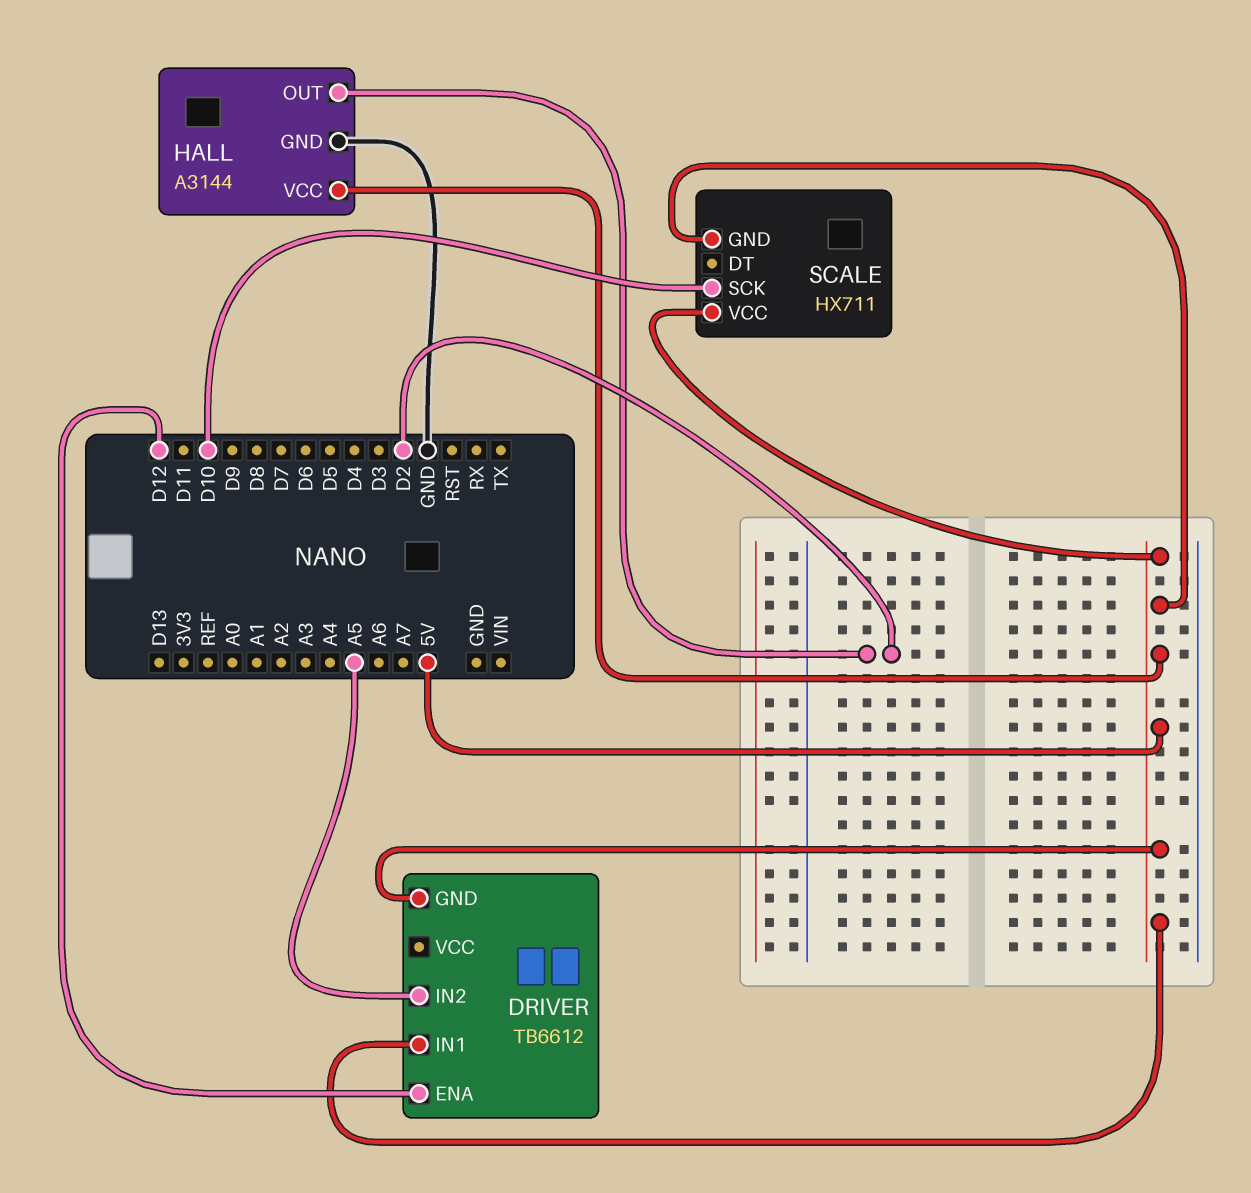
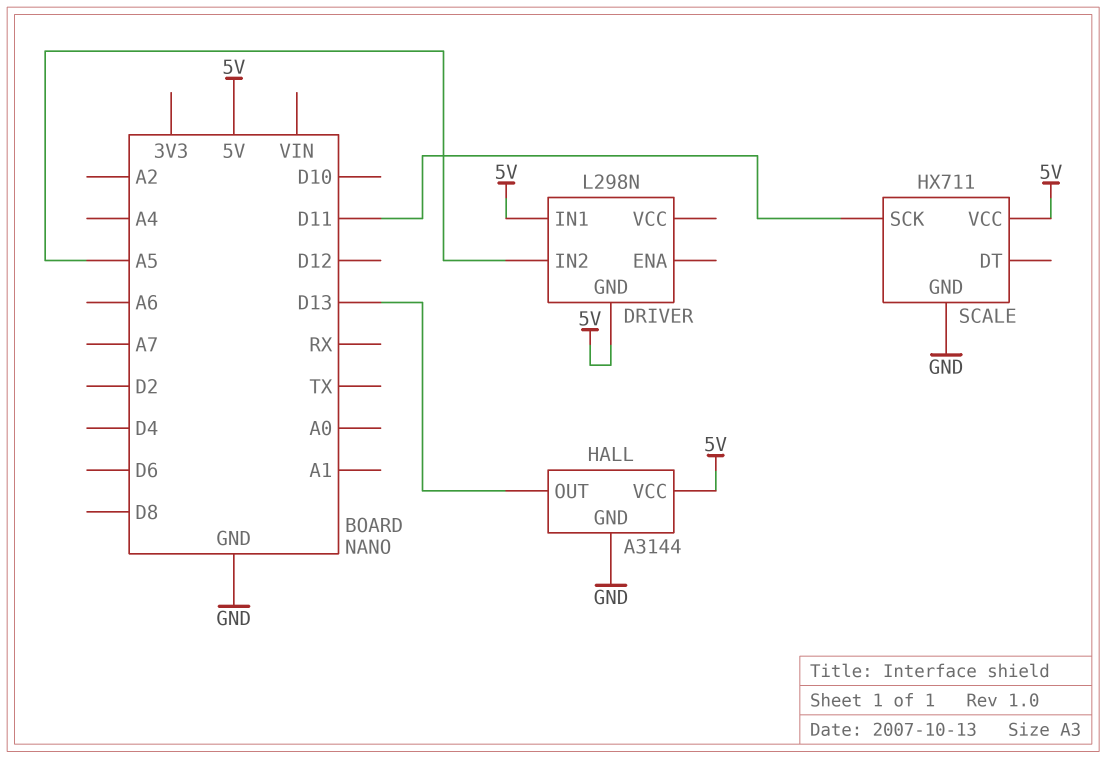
DRIVER: TB6612 -> L298N
DRIVER pin ENA: D12 -> none
HALL pin OUT: D2 -> D13
SCALE pin GND: 5V -> GND
SCALE pin SCK: D10 -> D11

